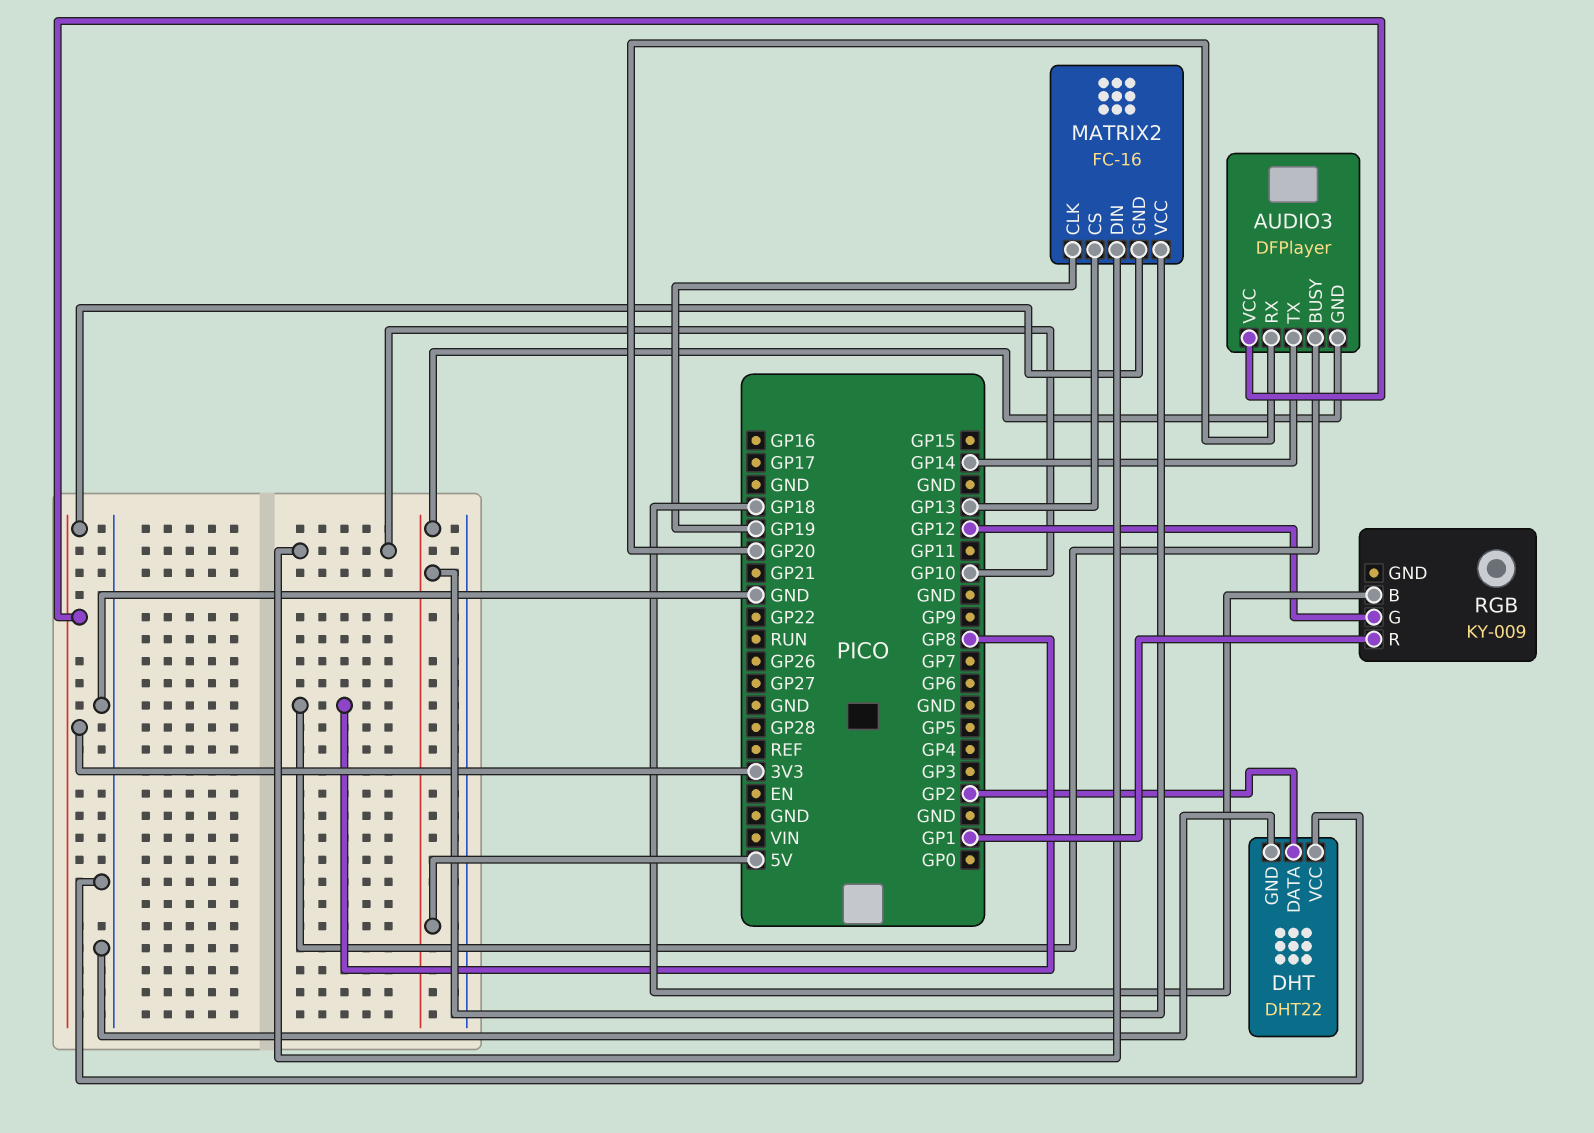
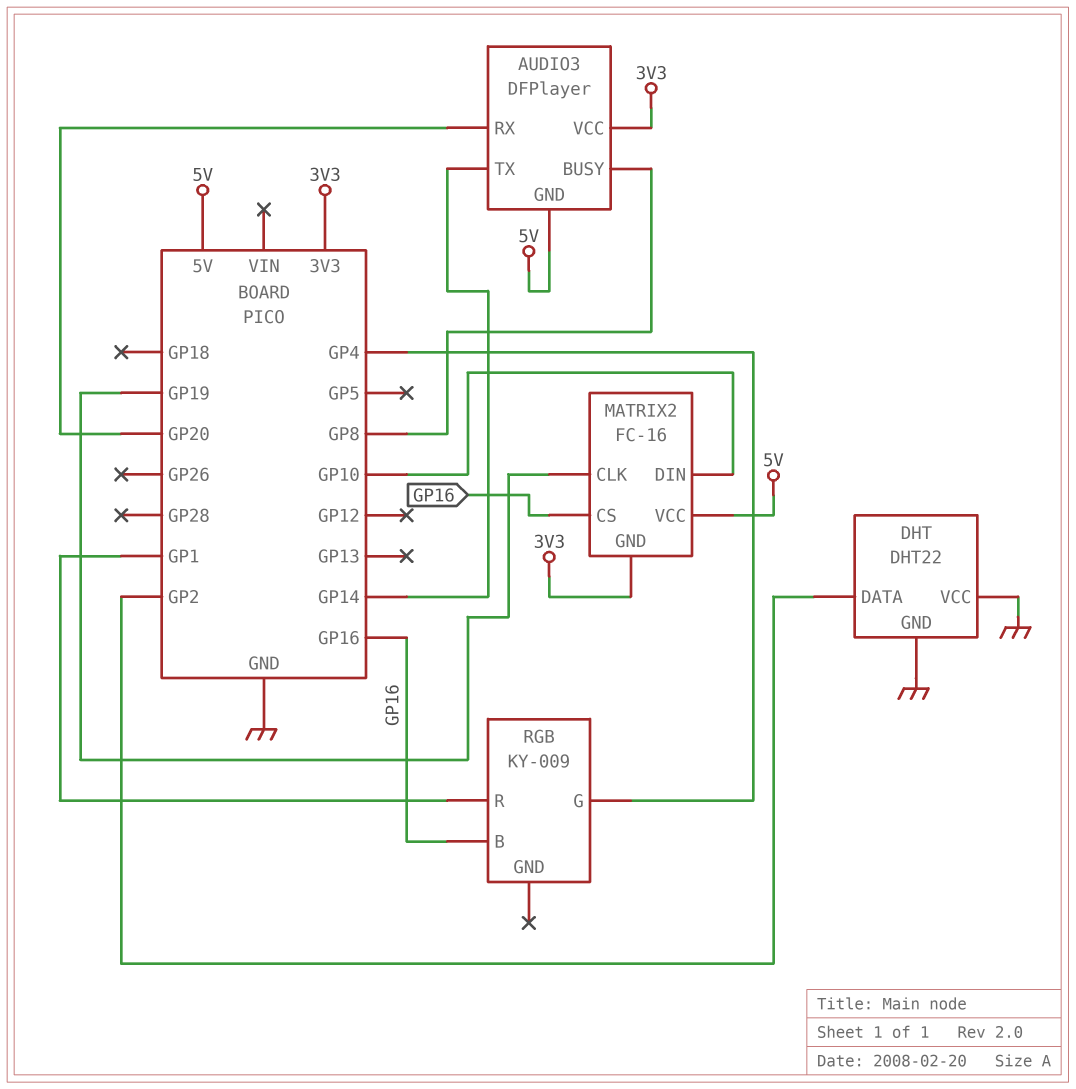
MATRIX2 pin CS: GP13 -> GP16
RGB pin B: GP18 -> GP16
RGB pin G: GP12 -> GP4

